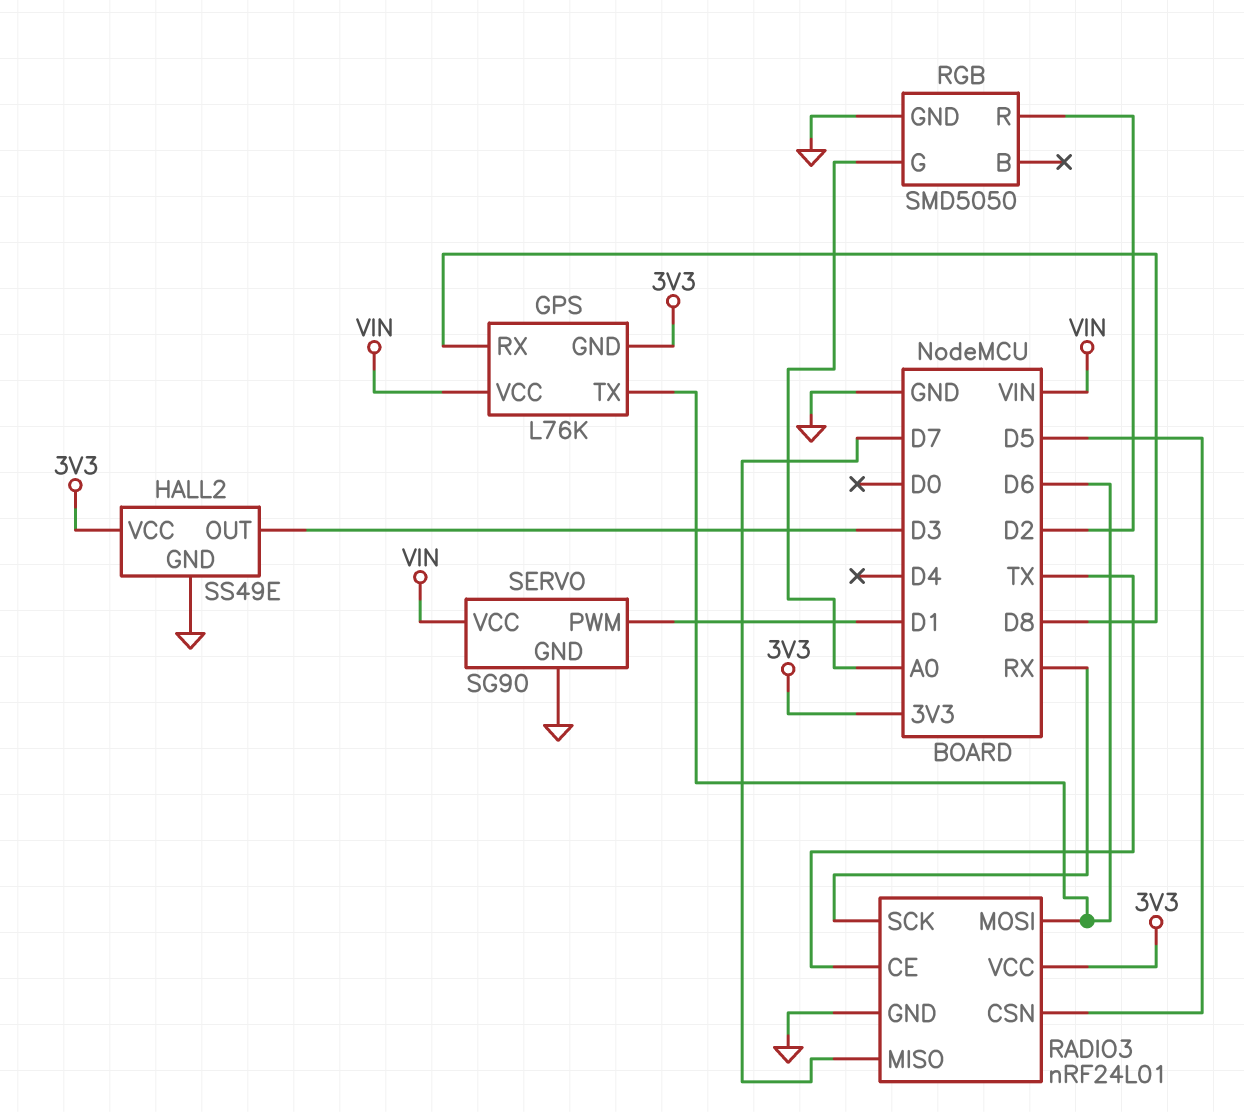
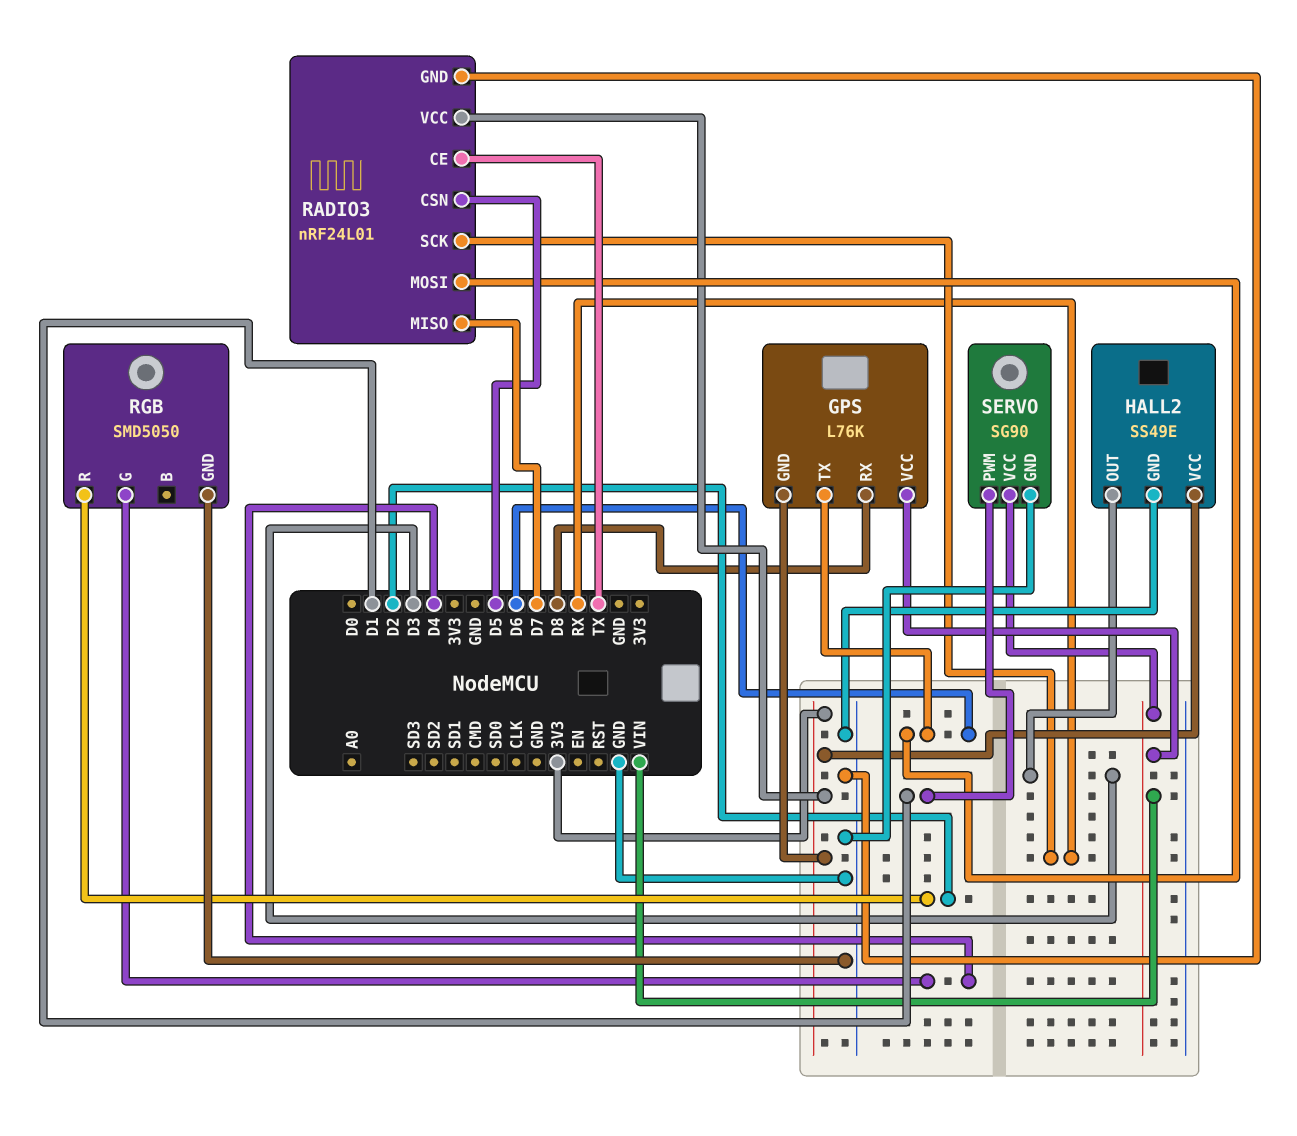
RGB pin G: A0 -> D4

